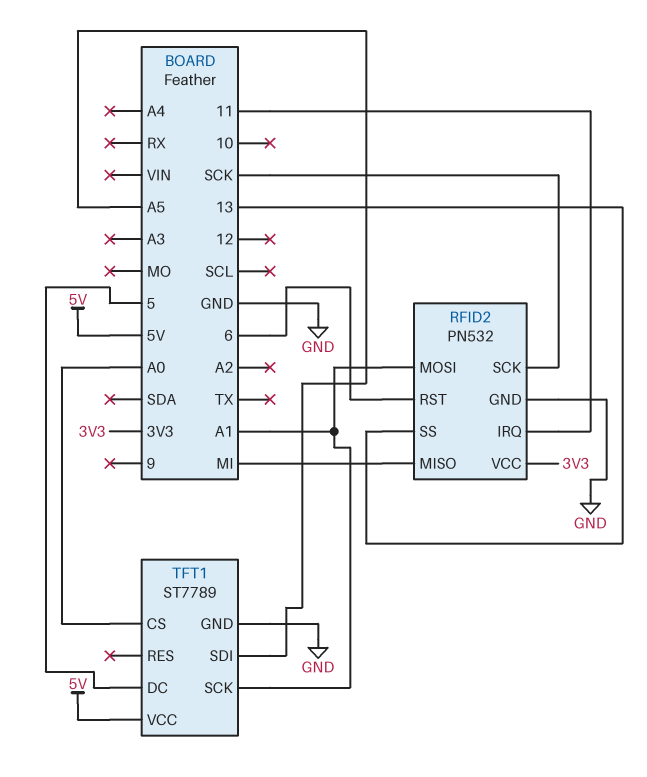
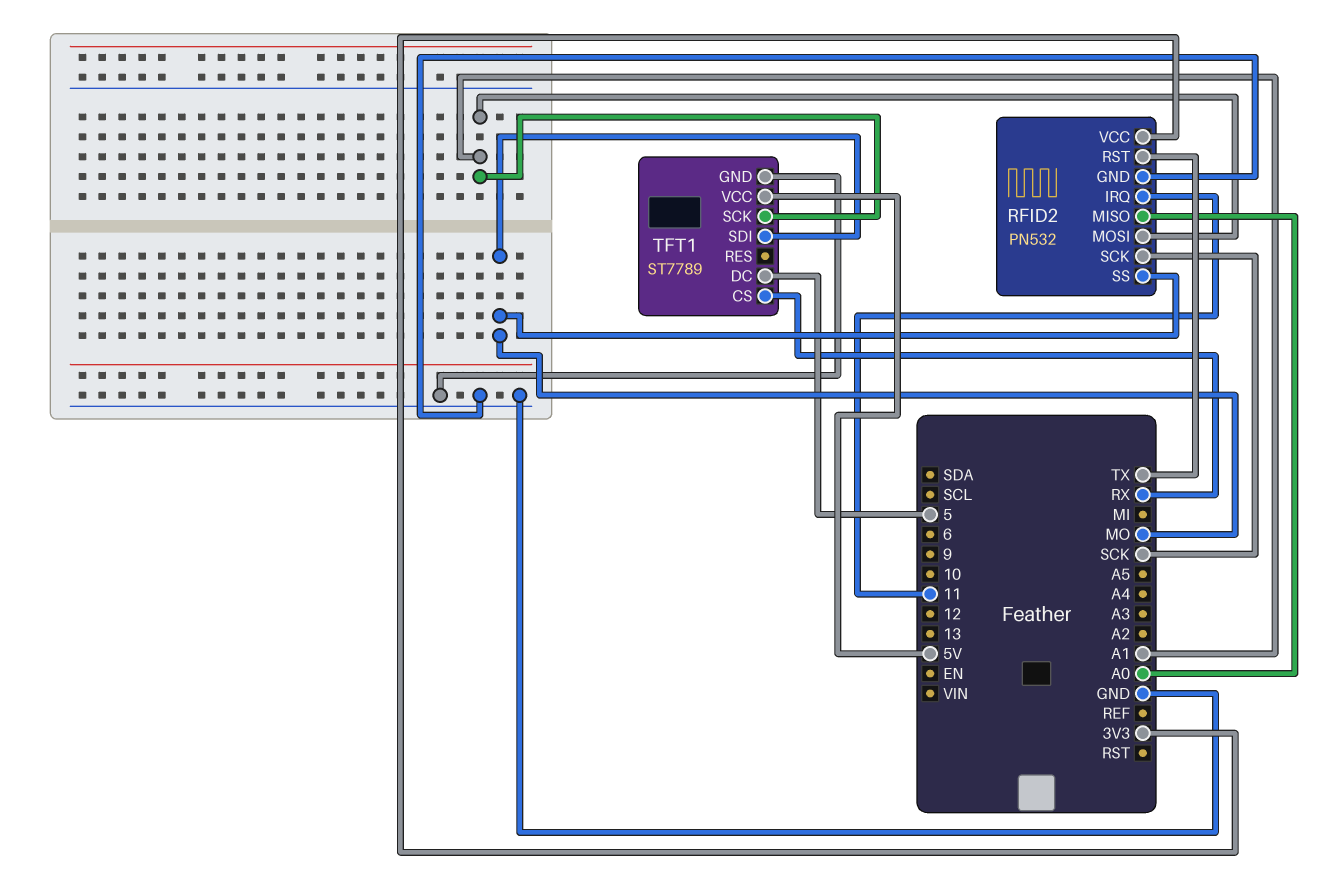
RFID2 pin MISO: MI -> A0
RFID2 pin RST: 6 -> TX
RFID2 pin SS: 13 -> MO
TFT1 pin CS: A0 -> RX
TFT1 pin SDI: A5 -> MO

